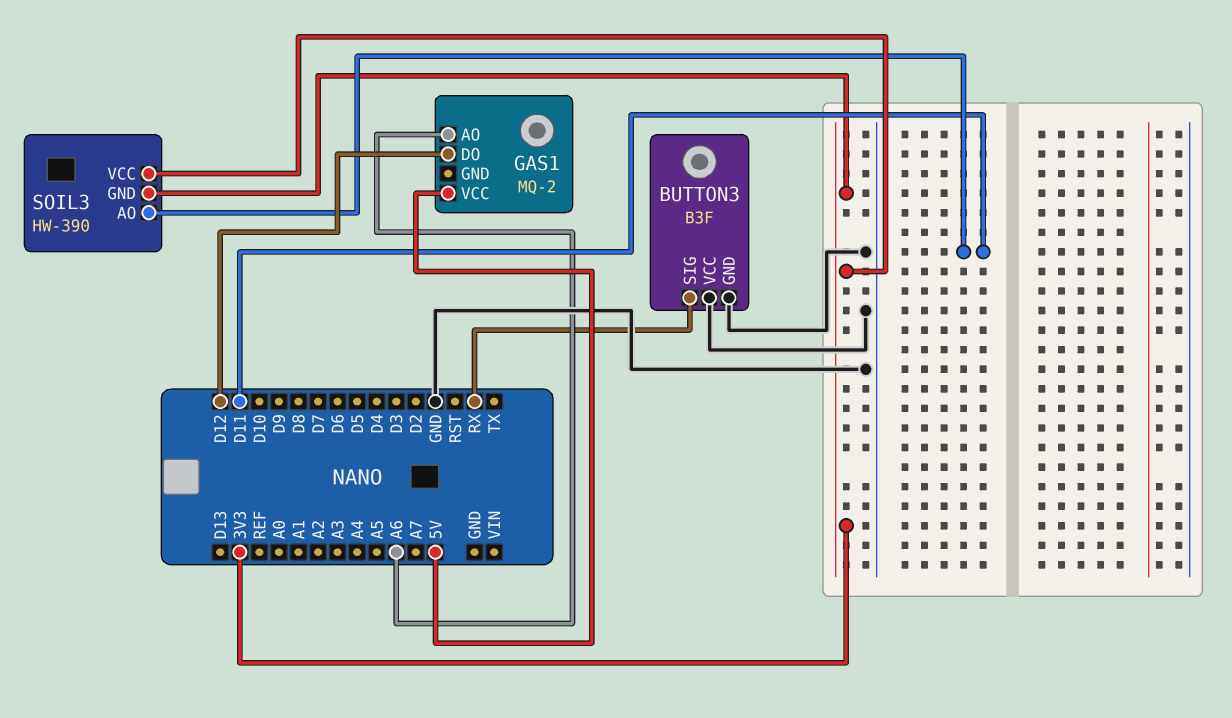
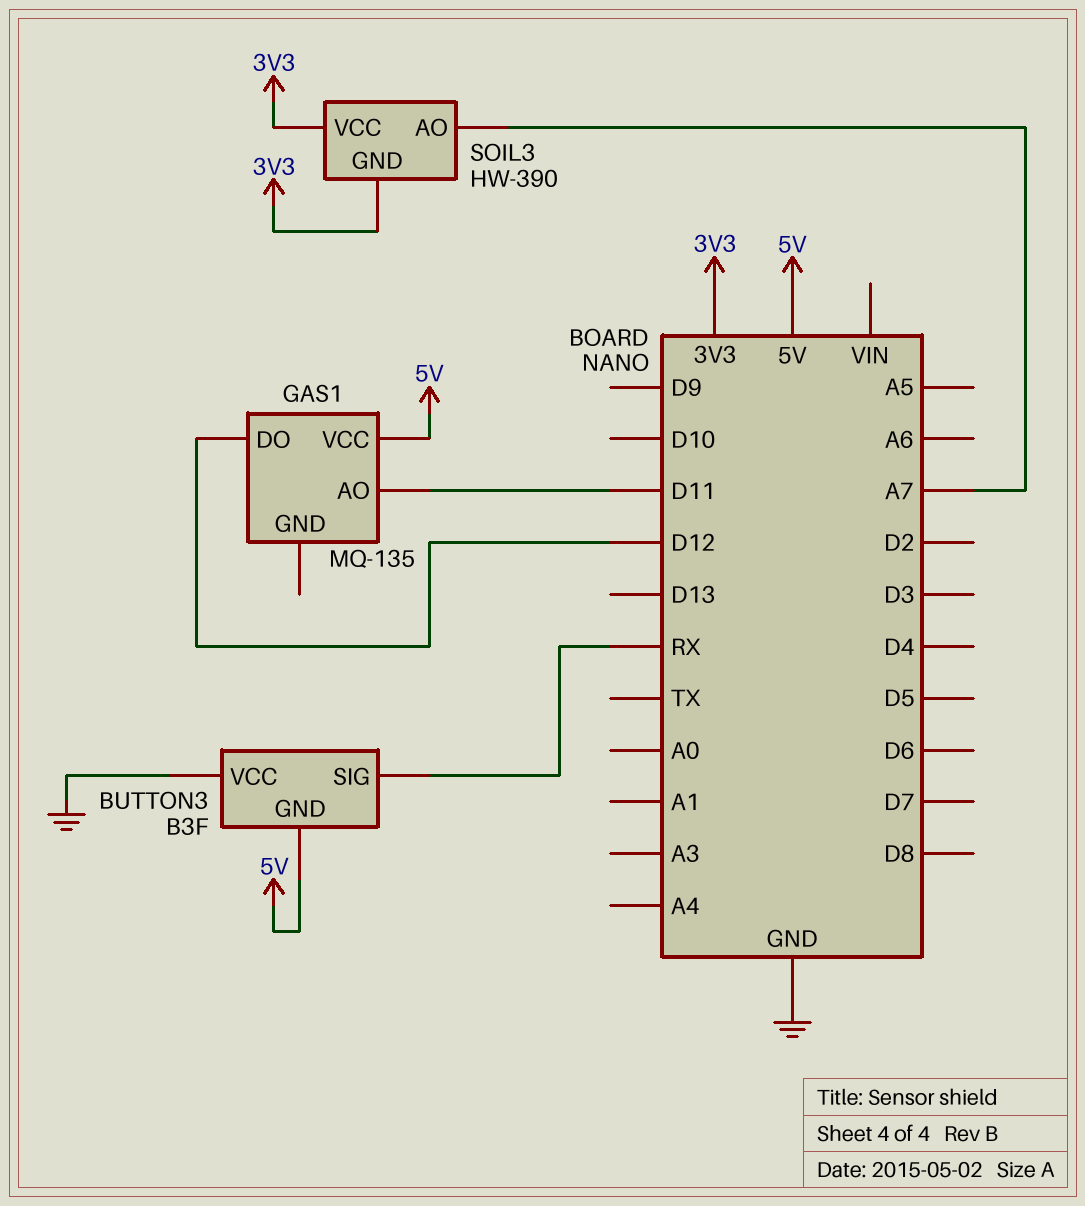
BUTTON3 pin GND: GND -> 5V
GAS1: MQ-2 -> MQ-135
GAS1 pin AO: A6 -> D11
SOIL3 pin AO: D11 -> A7

